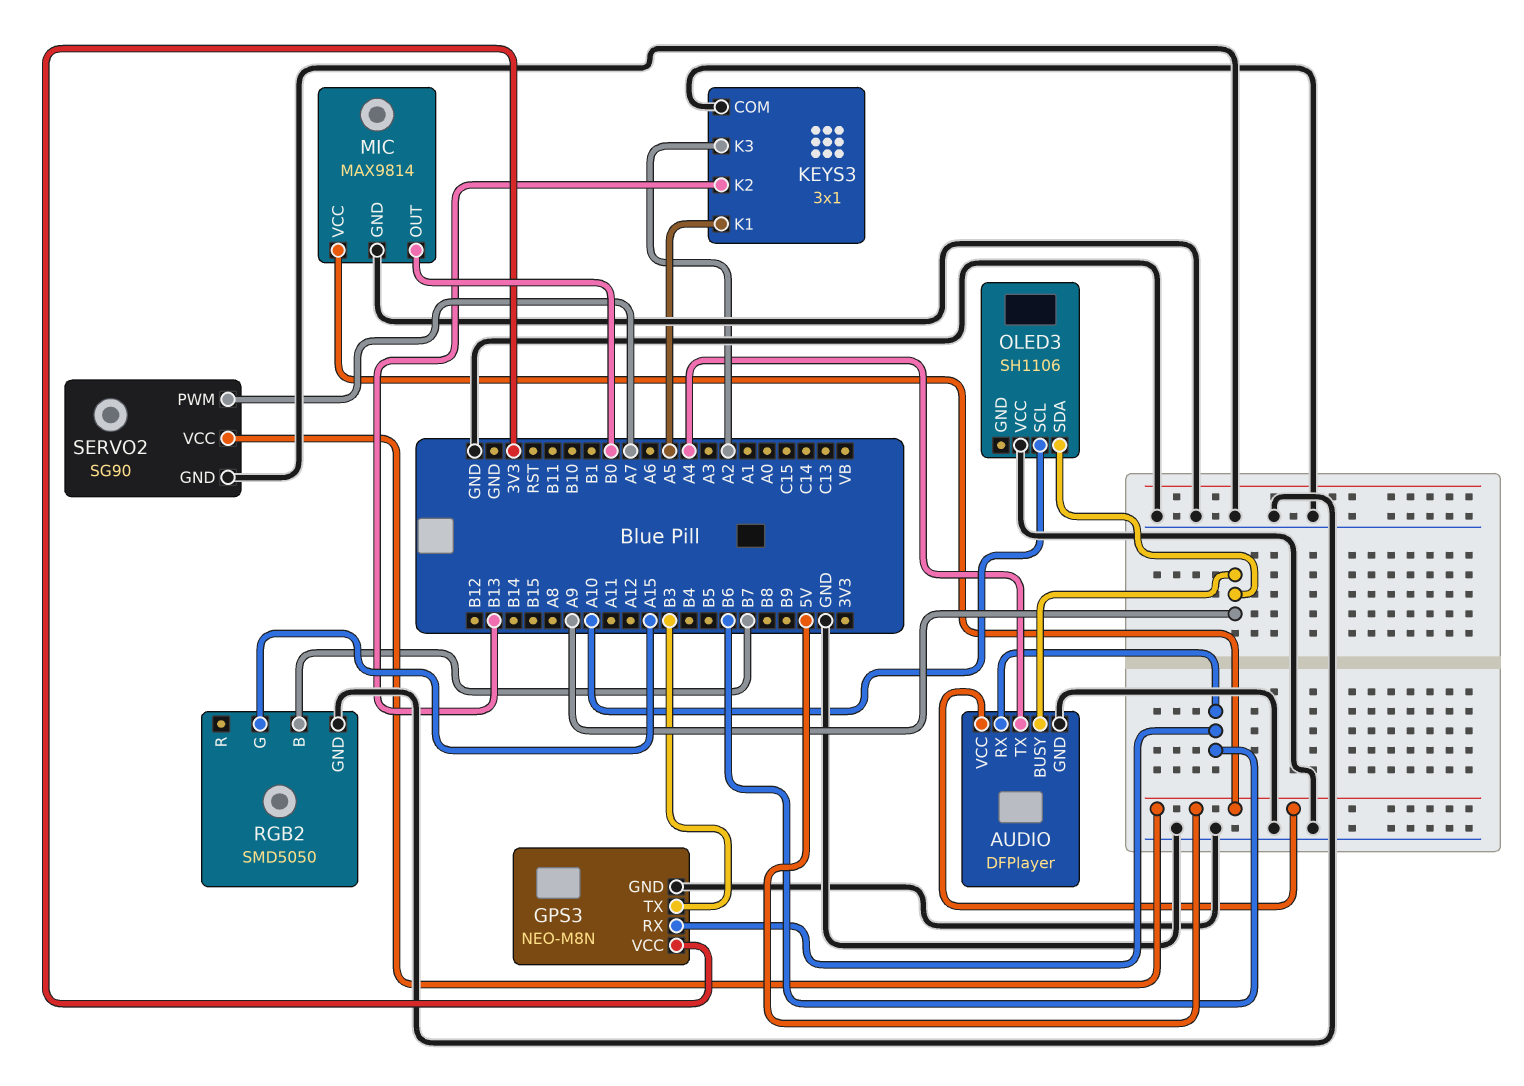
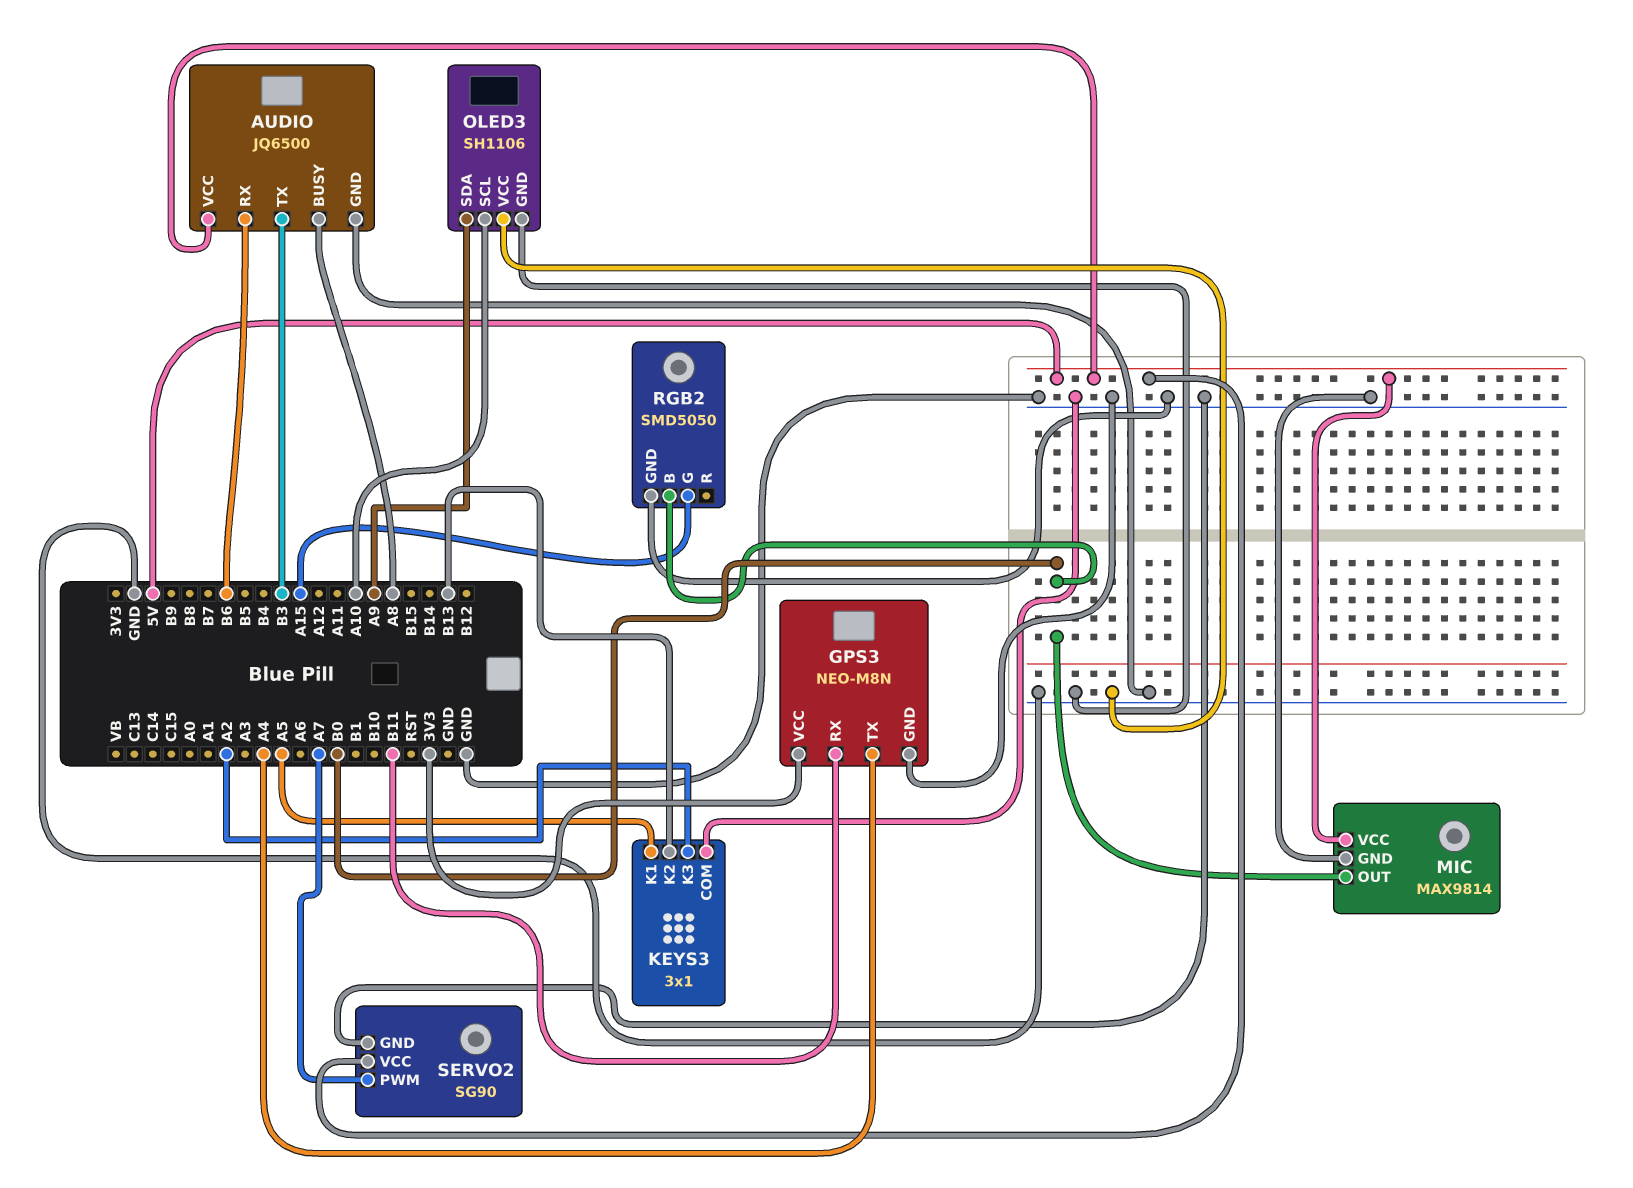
AUDIO: DFPlayer -> JQ6500
AUDIO pin BUSY: A9 -> A8
AUDIO pin TX: A4 -> B3
GPS3 pin RX: B6 -> B11
GPS3 pin TX: B3 -> A4
OLED3 pin GND: none -> GND
RGB2 pin B: B7 -> B0

